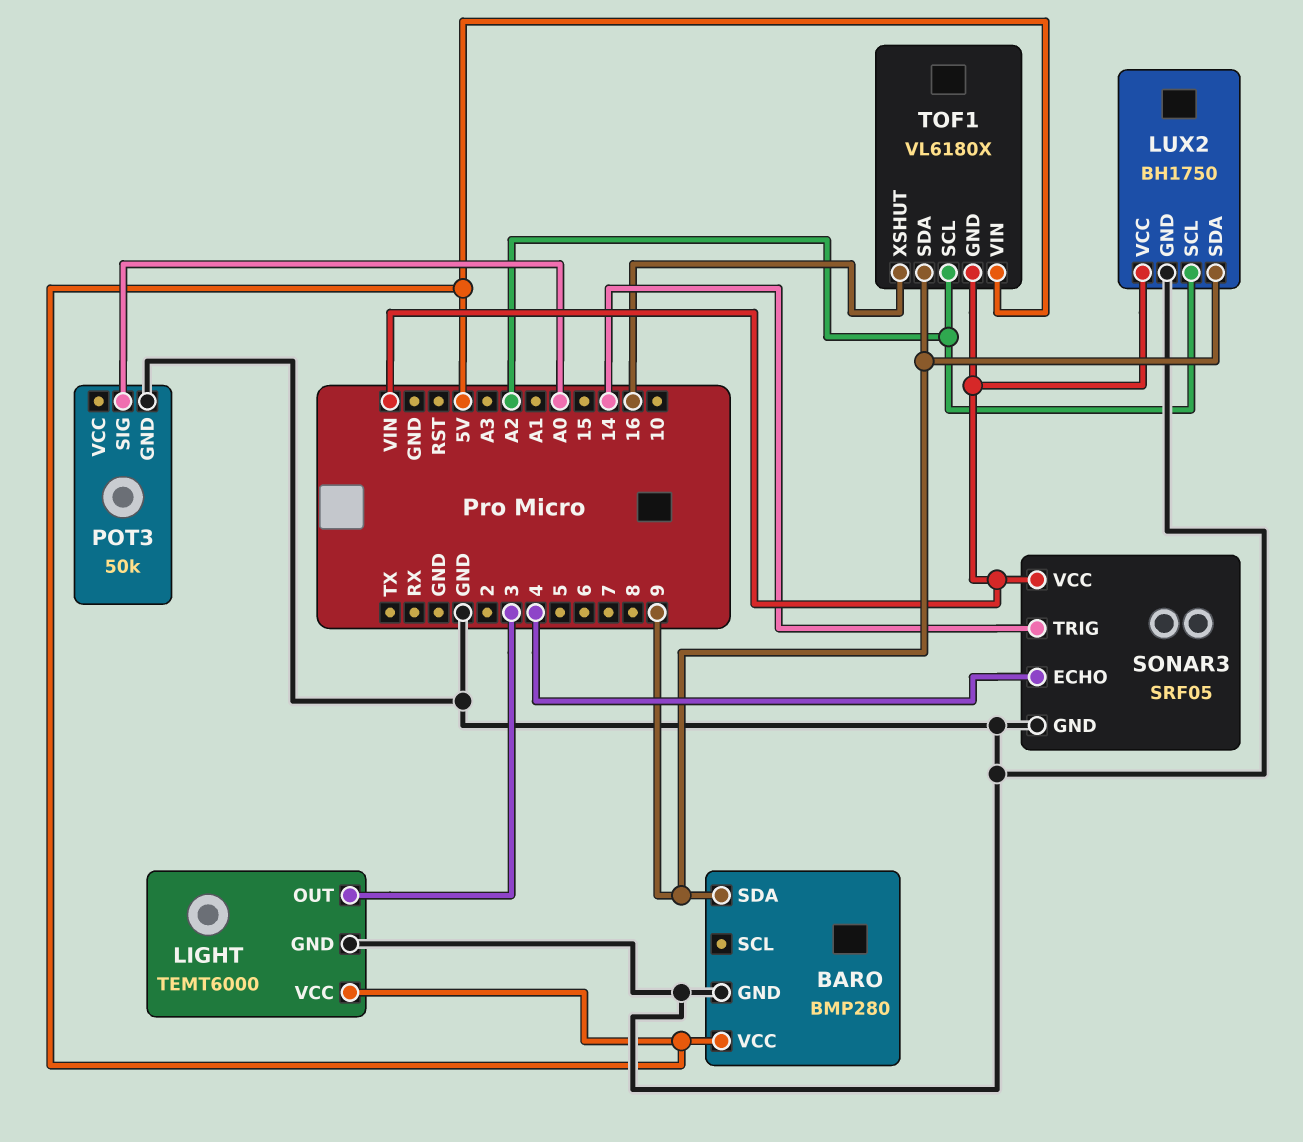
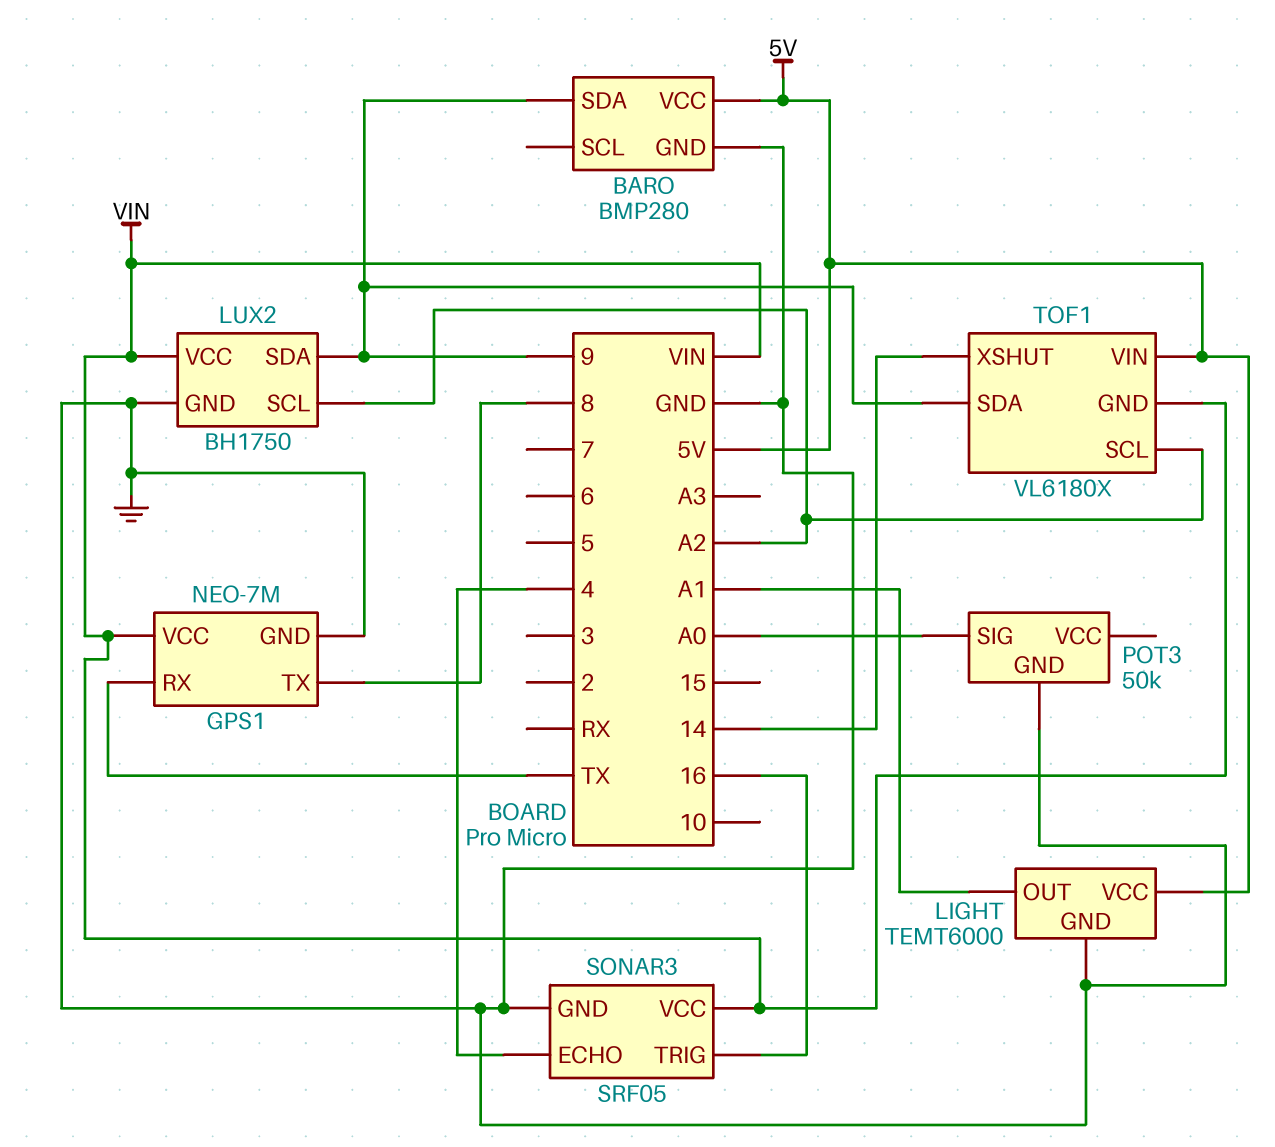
GPS1: none -> NEO-7M
GPS1 pin GND: none -> GND
GPS1 pin RX: none -> TX
GPS1 pin TX: none -> 8
GPS1 pin VCC: none -> VIN
LIGHT pin OUT: 3 -> A1
SONAR3 pin TRIG: 14 -> 16
TOF1 pin XSHUT: 16 -> 14

